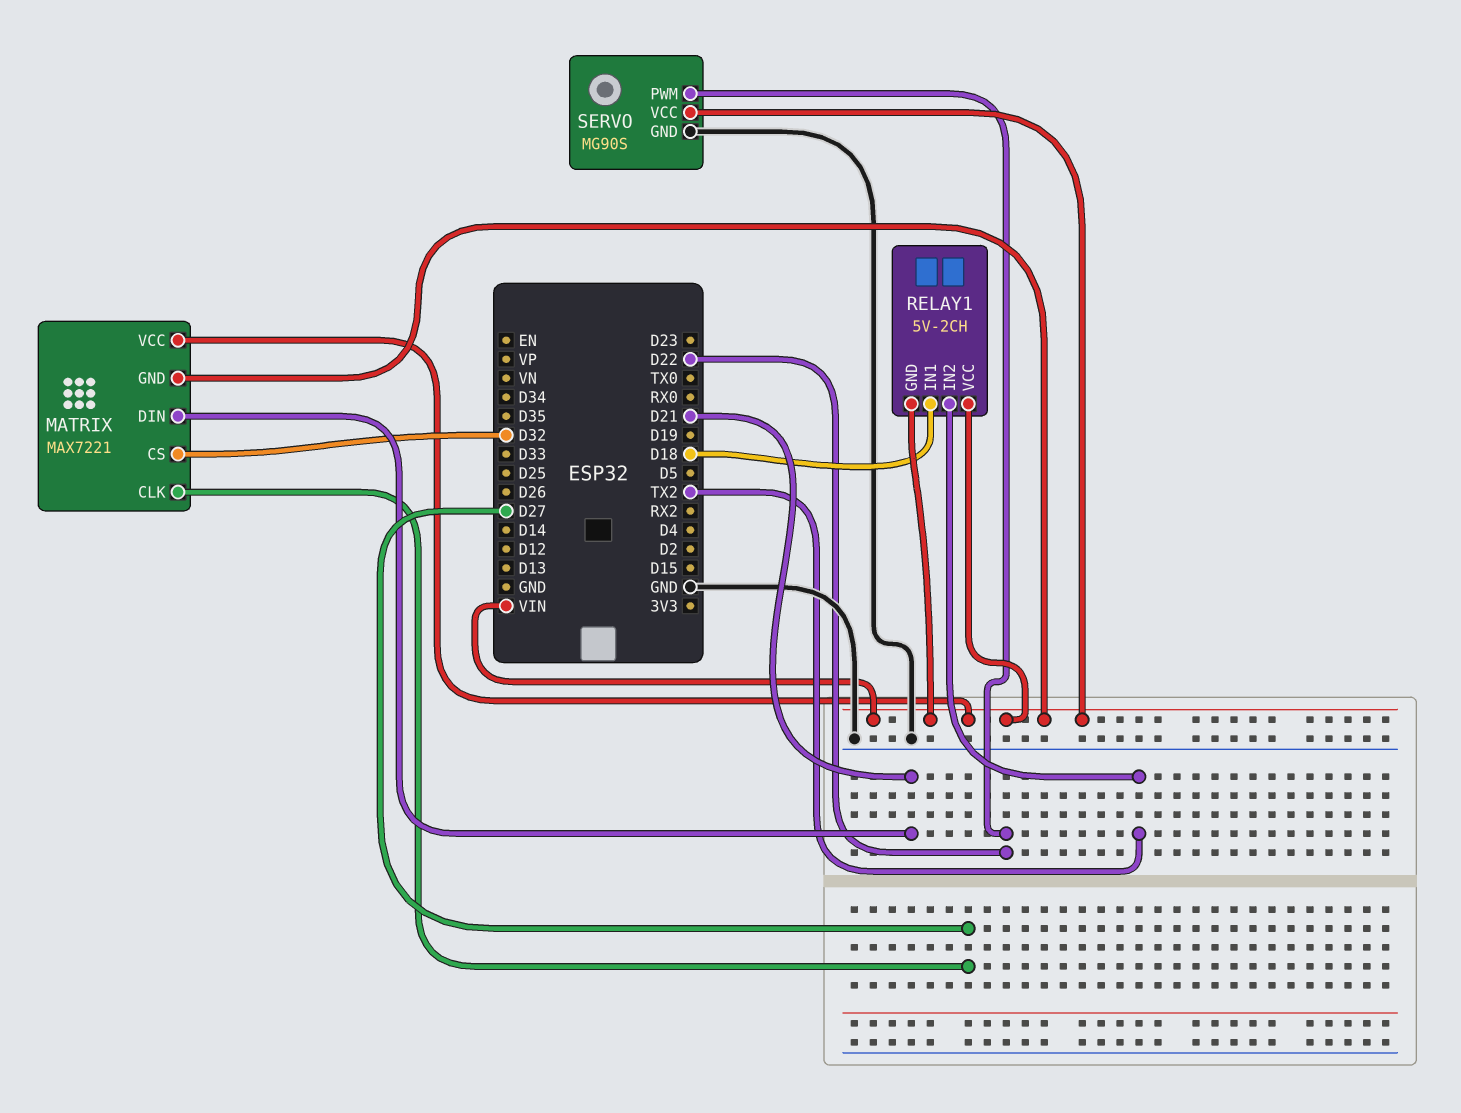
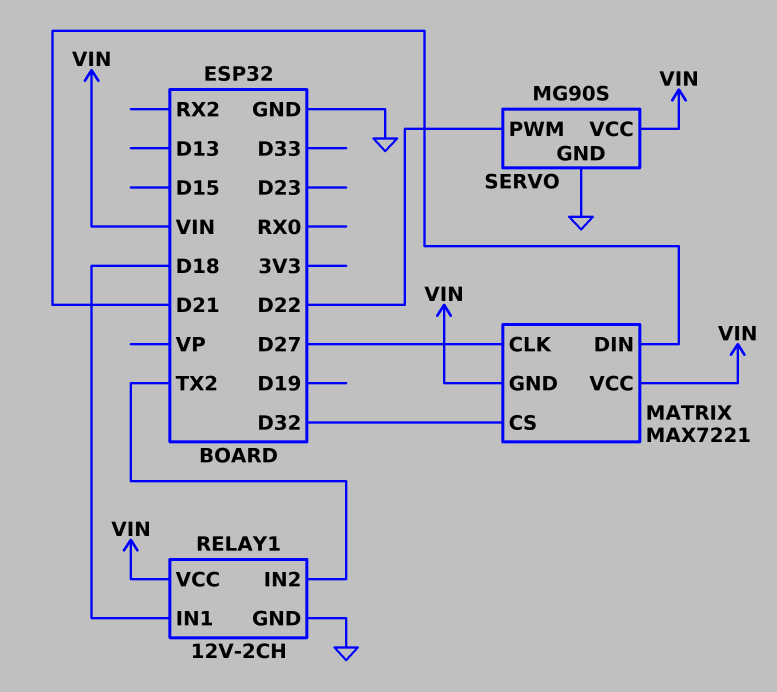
RELAY1: 5V-2CH -> 12V-2CH
RELAY1 pin GND: VIN -> GND

